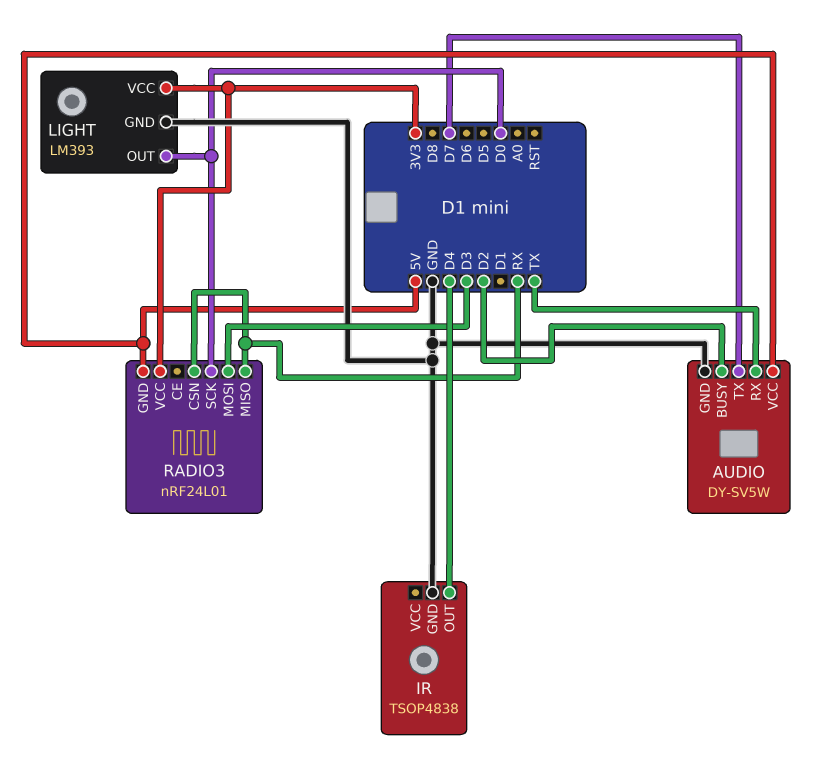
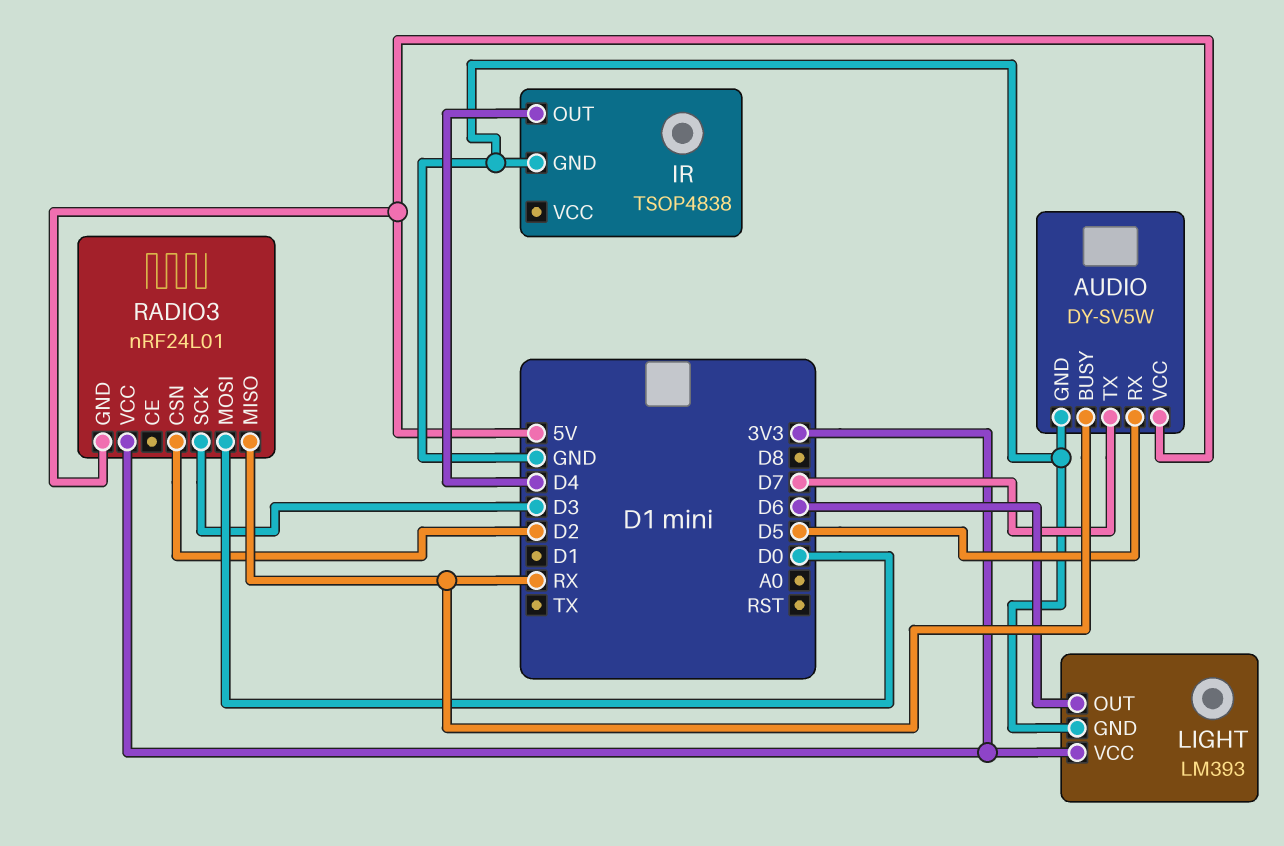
AUDIO pin BUSY: D2 -> RX
AUDIO pin RX: TX -> D5
LIGHT pin OUT: D0 -> D6
RADIO3 pin CSN: RX -> D2
RADIO3 pin MOSI: D3 -> D0
RADIO3 pin SCK: D0 -> D3

